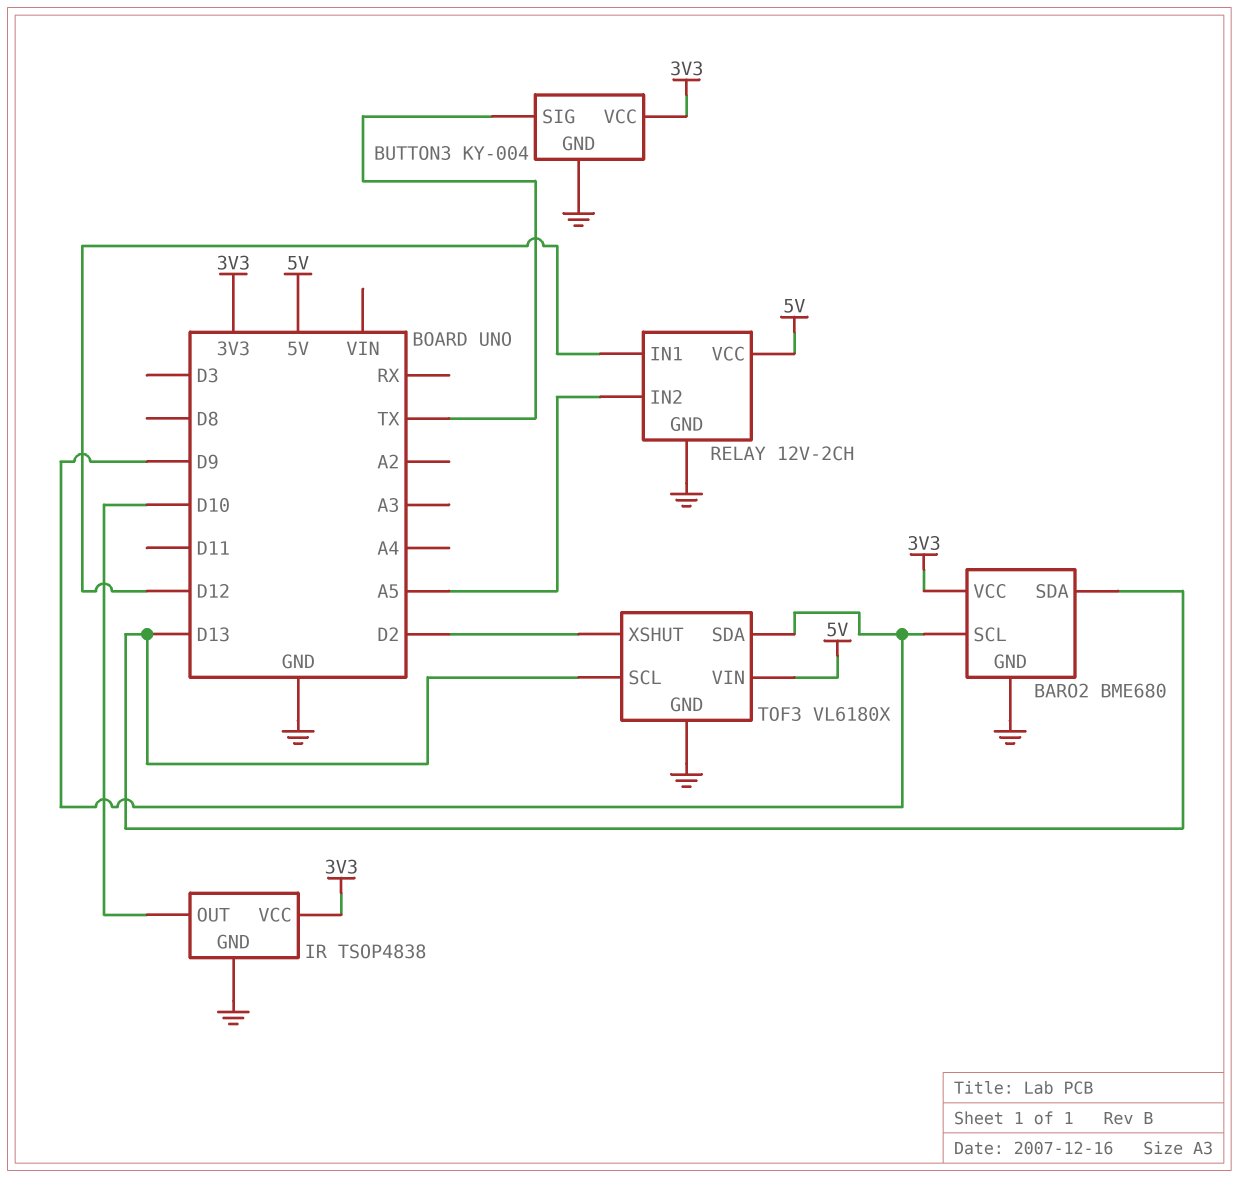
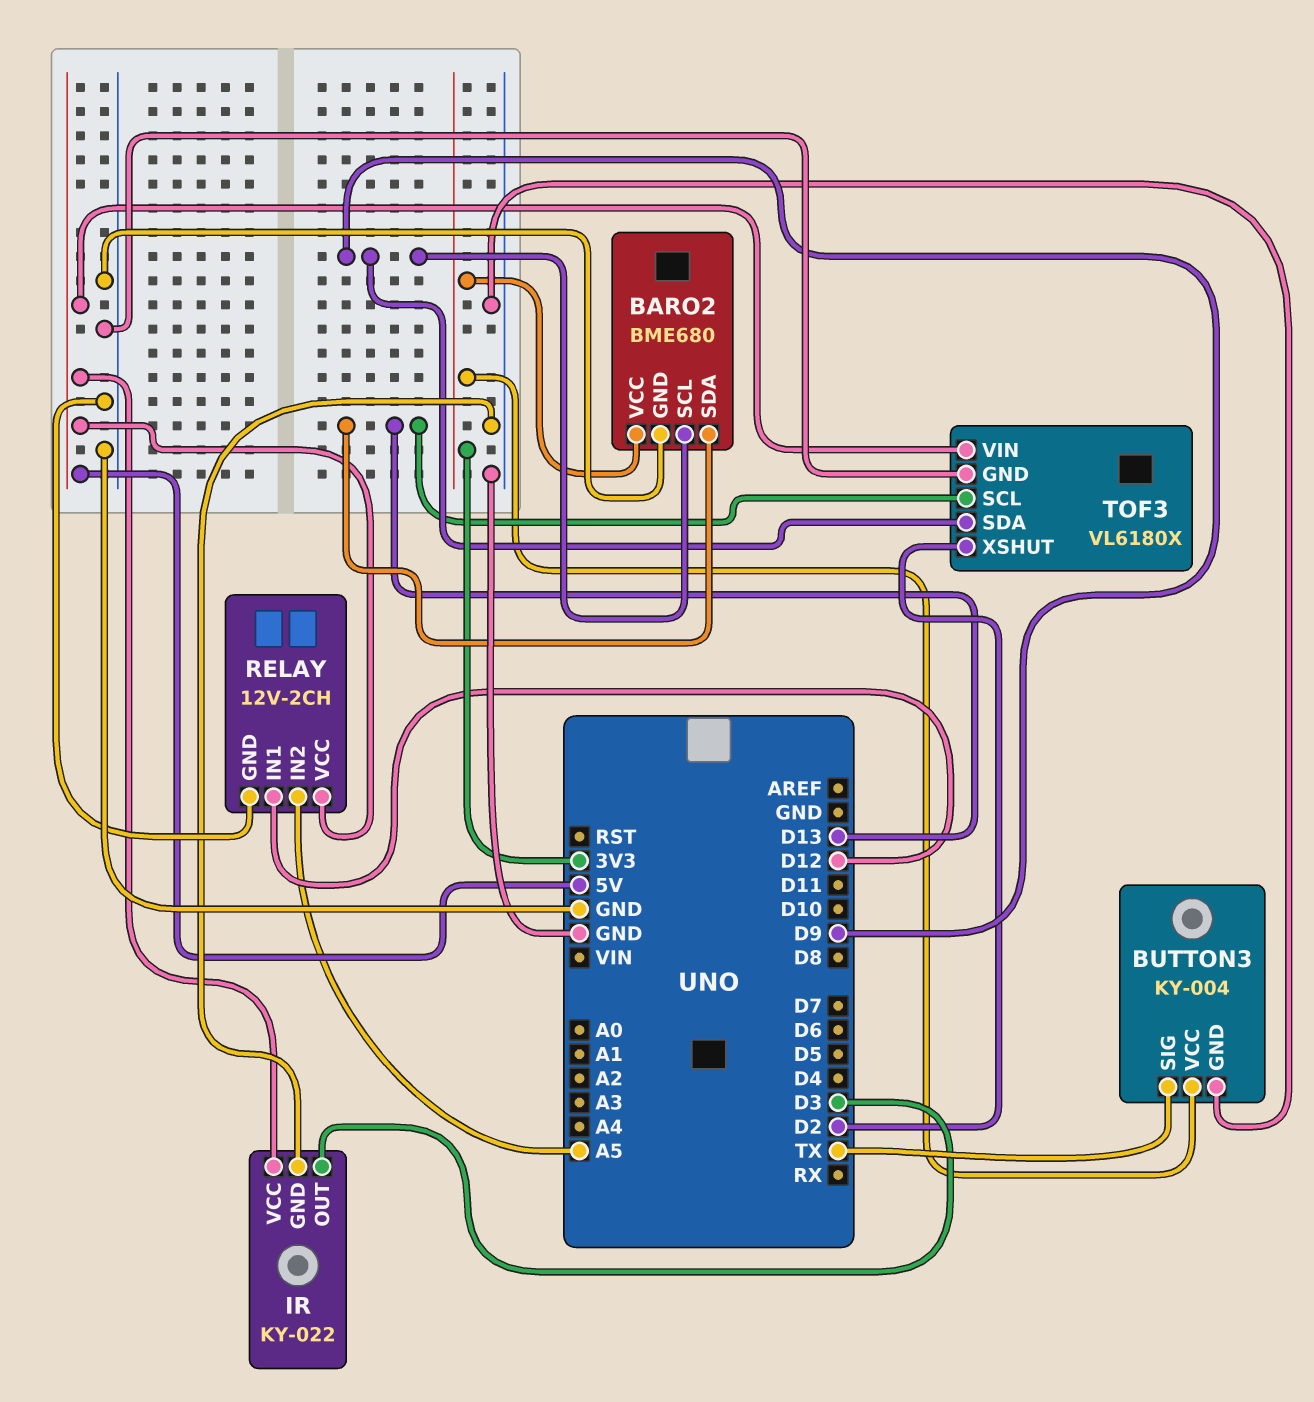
IR: TSOP4838 -> KY-022
IR pin OUT: D10 -> D3
IR pin VCC: 3V3 -> 5V

